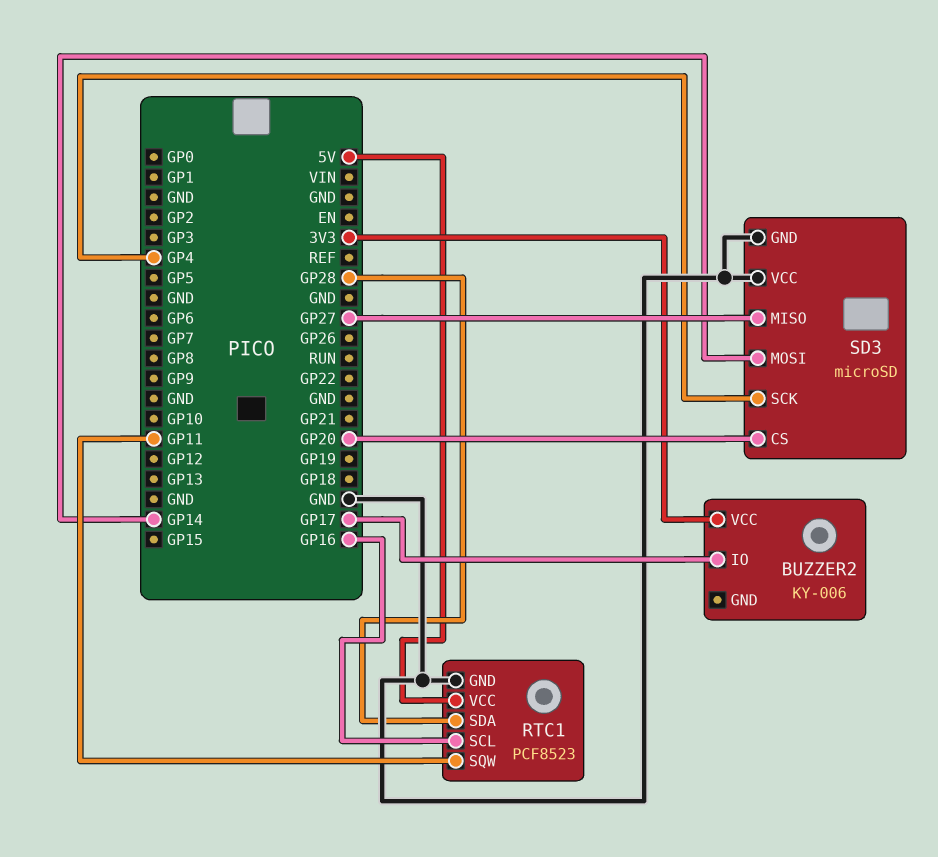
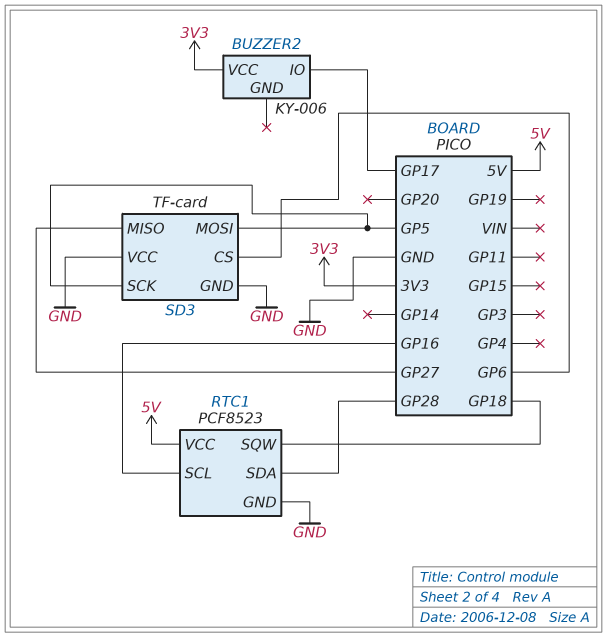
RTC1 pin SQW: GP11 -> GP18
SD3: microSD -> TF-card
SD3 pin CS: GP20 -> GP6
SD3 pin MOSI: GP14 -> GP5
SD3 pin SCK: GP4 -> GP5

